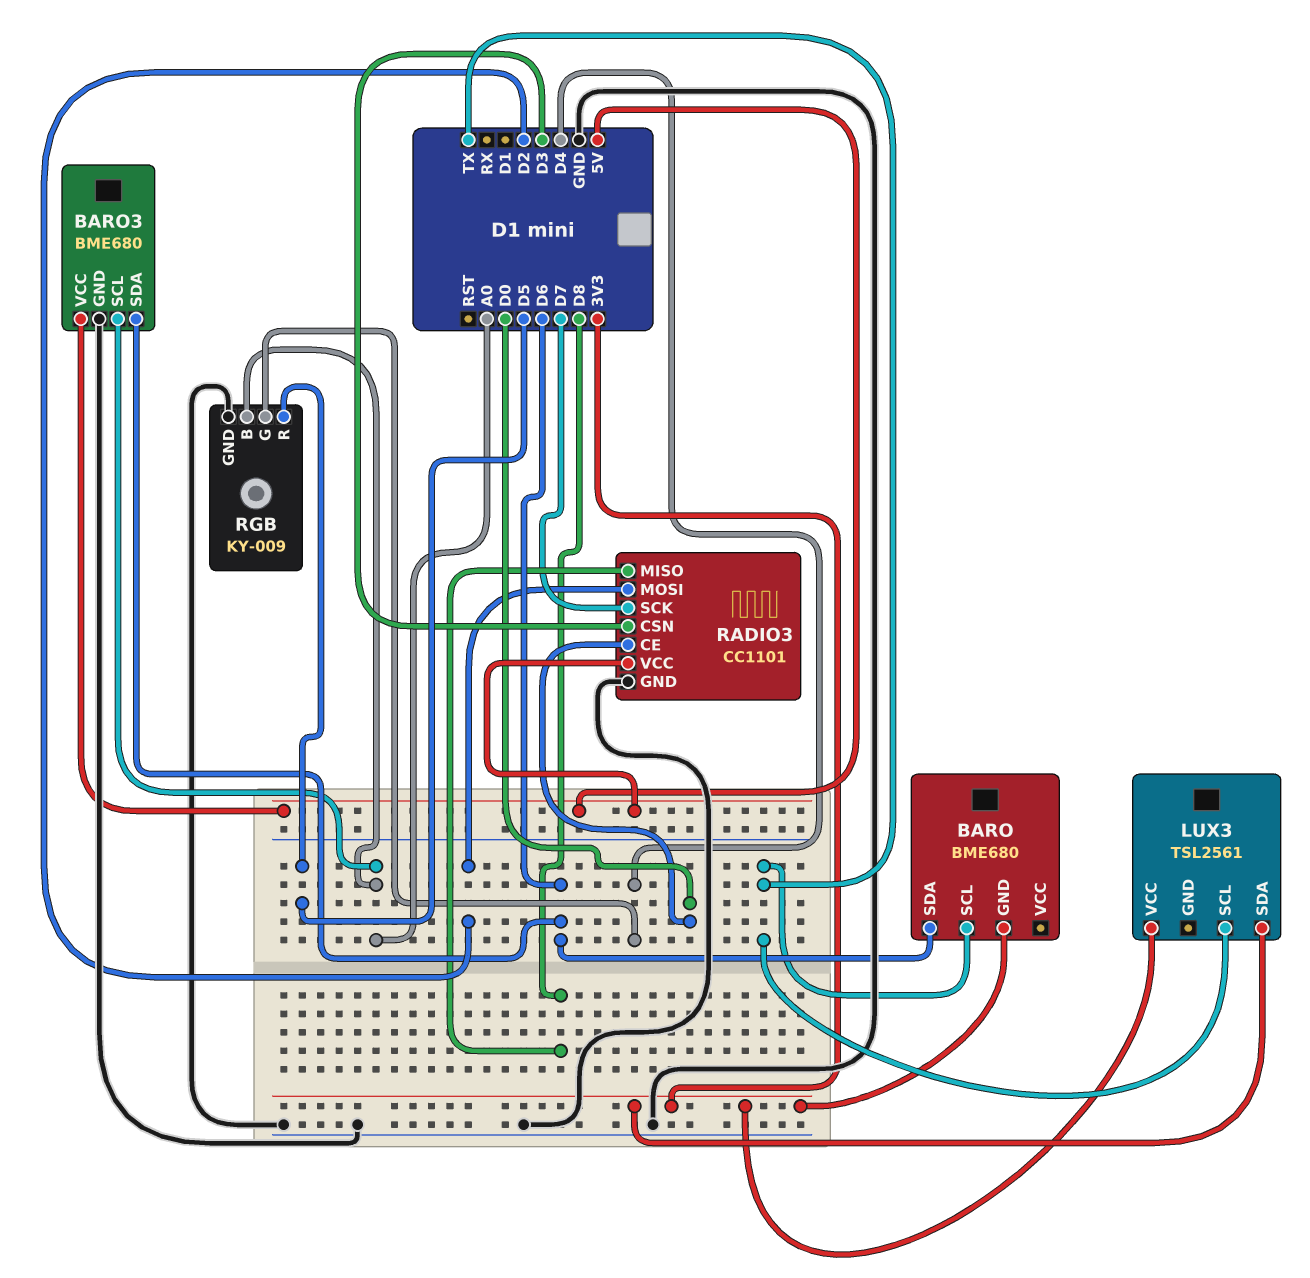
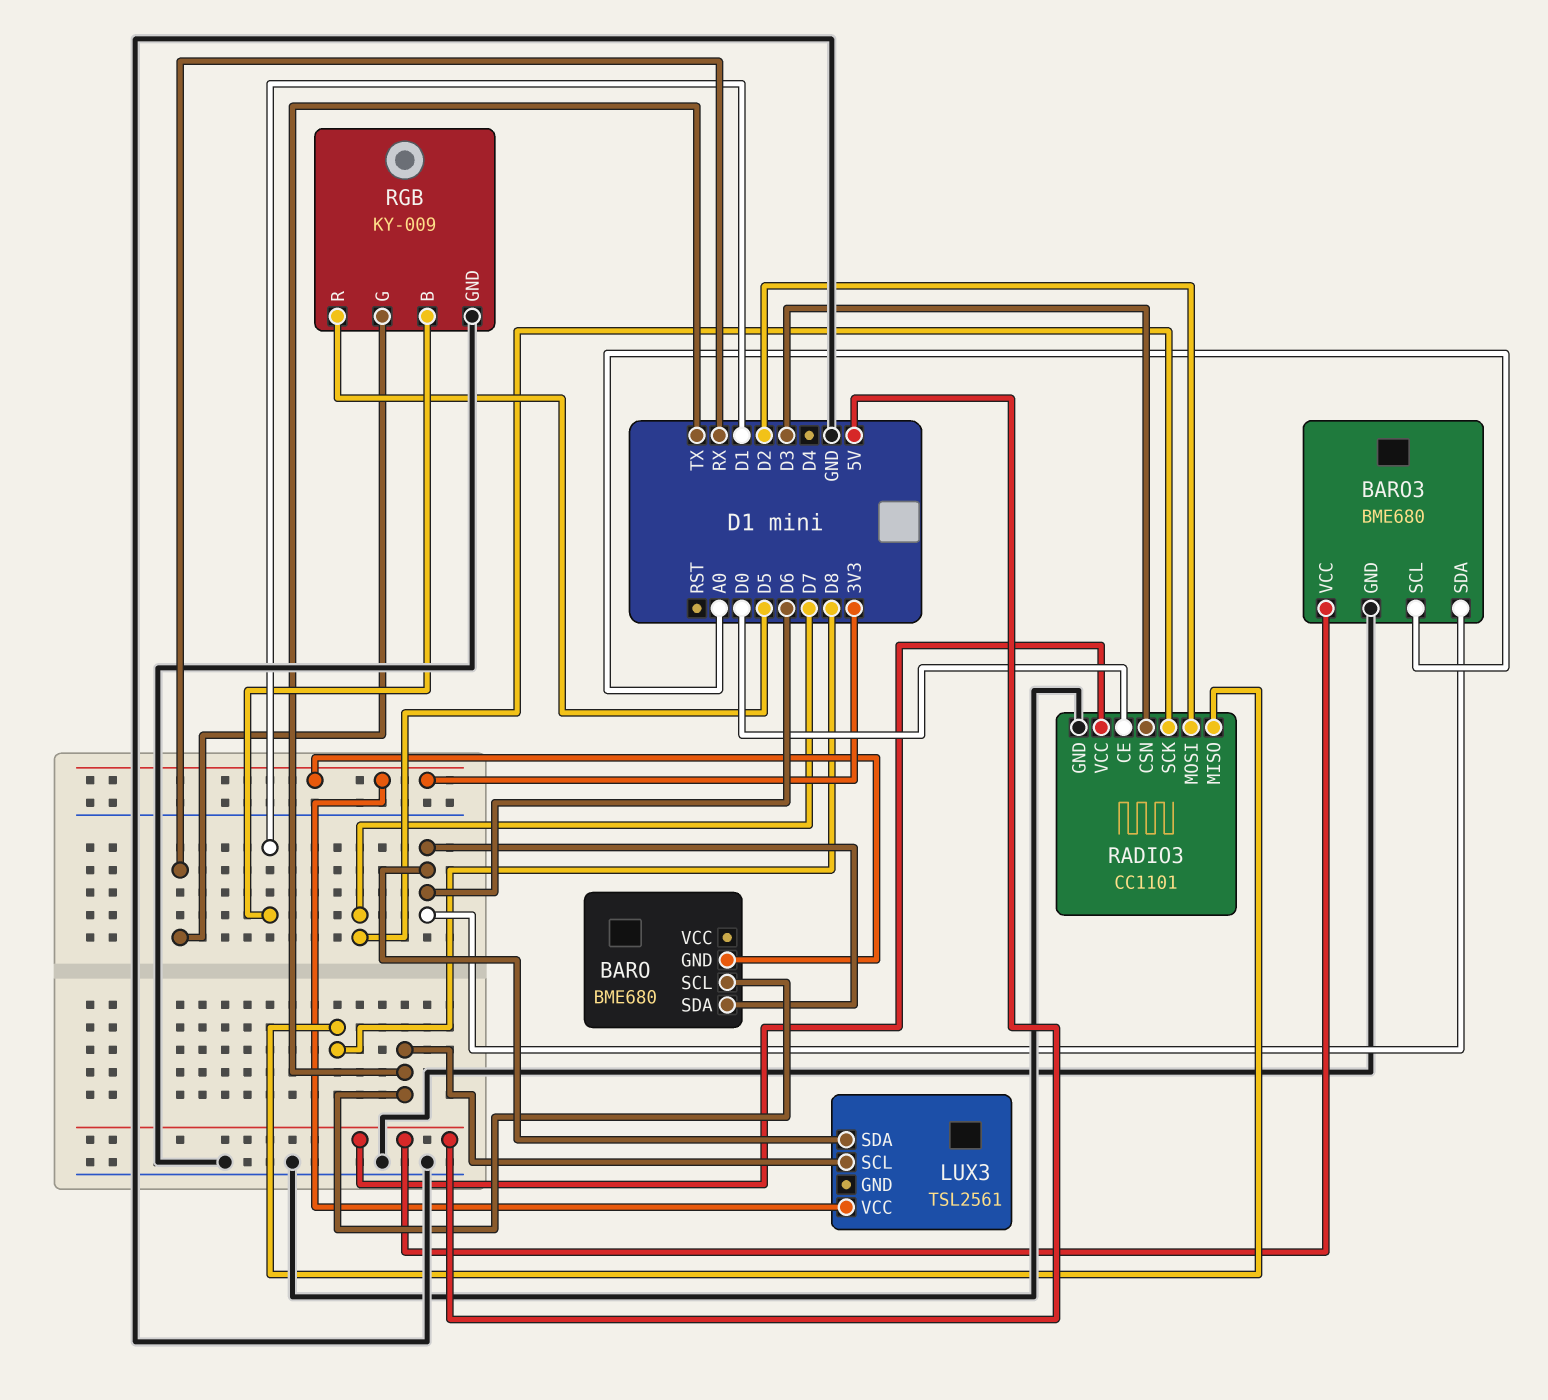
LUX3 pin SDA: 3V3 -> D6
RGB pin B: A0 -> D1
RGB pin G: D4 -> RX

